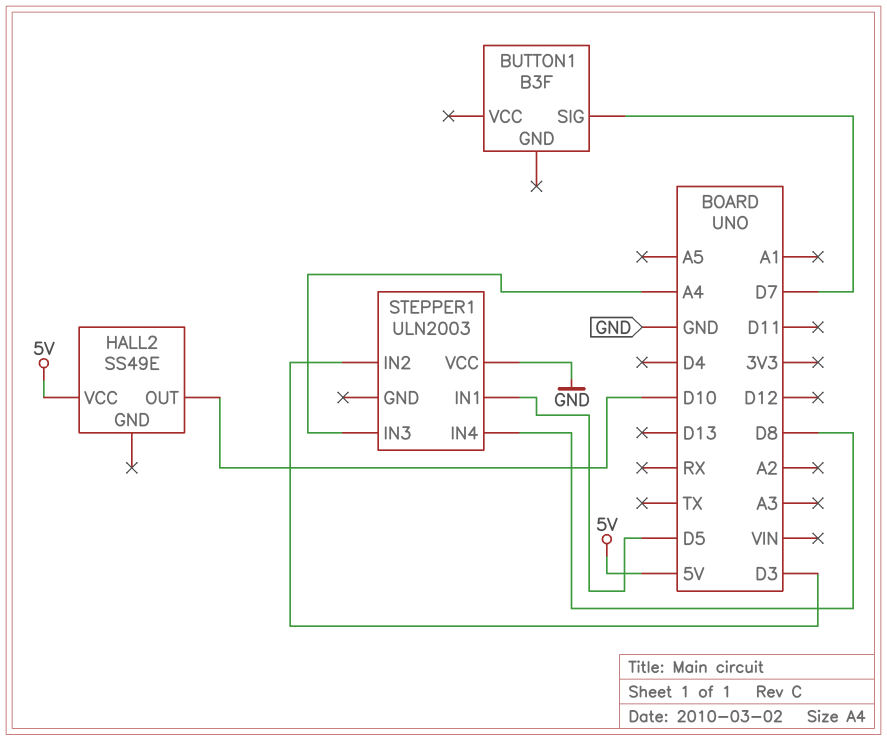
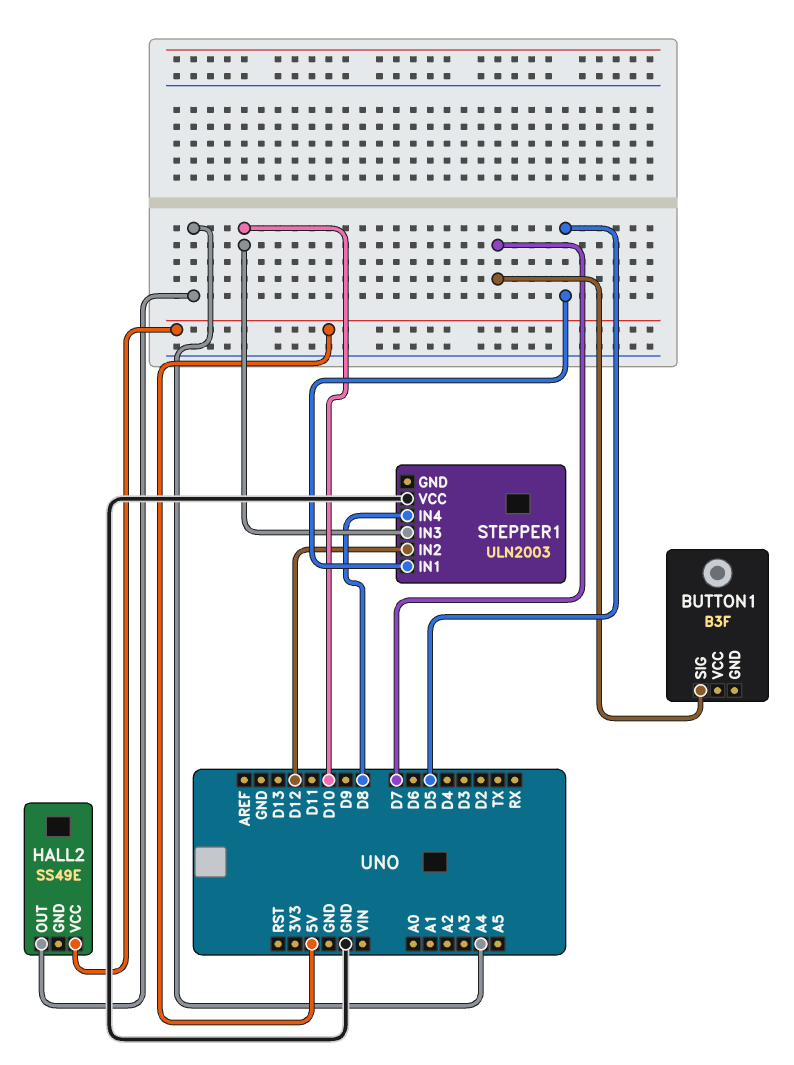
HALL2 pin OUT: D10 -> A4
STEPPER1 pin IN2: D3 -> D12
STEPPER1 pin IN3: A4 -> D10

